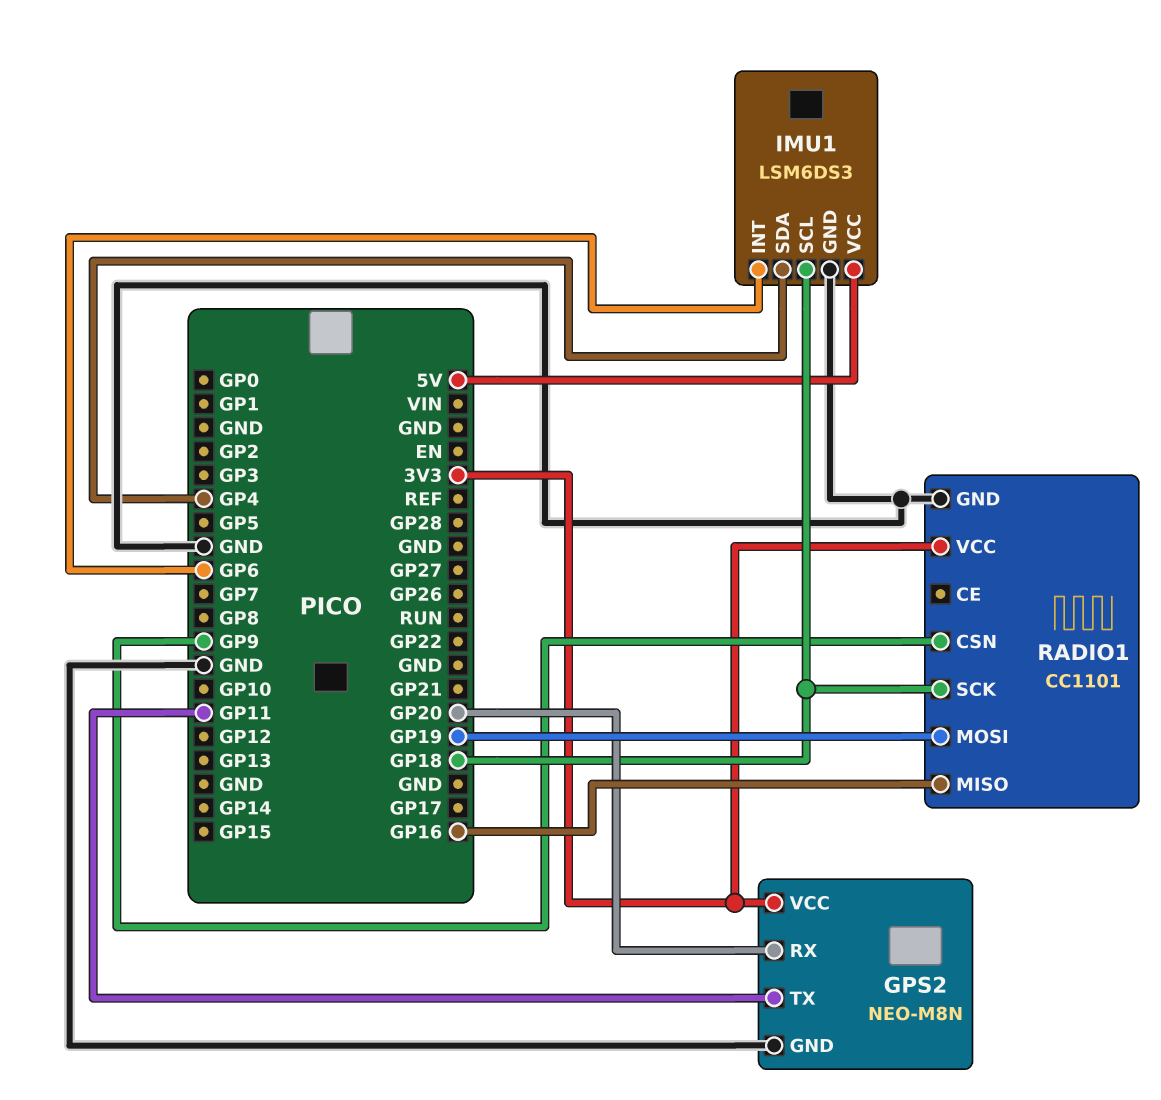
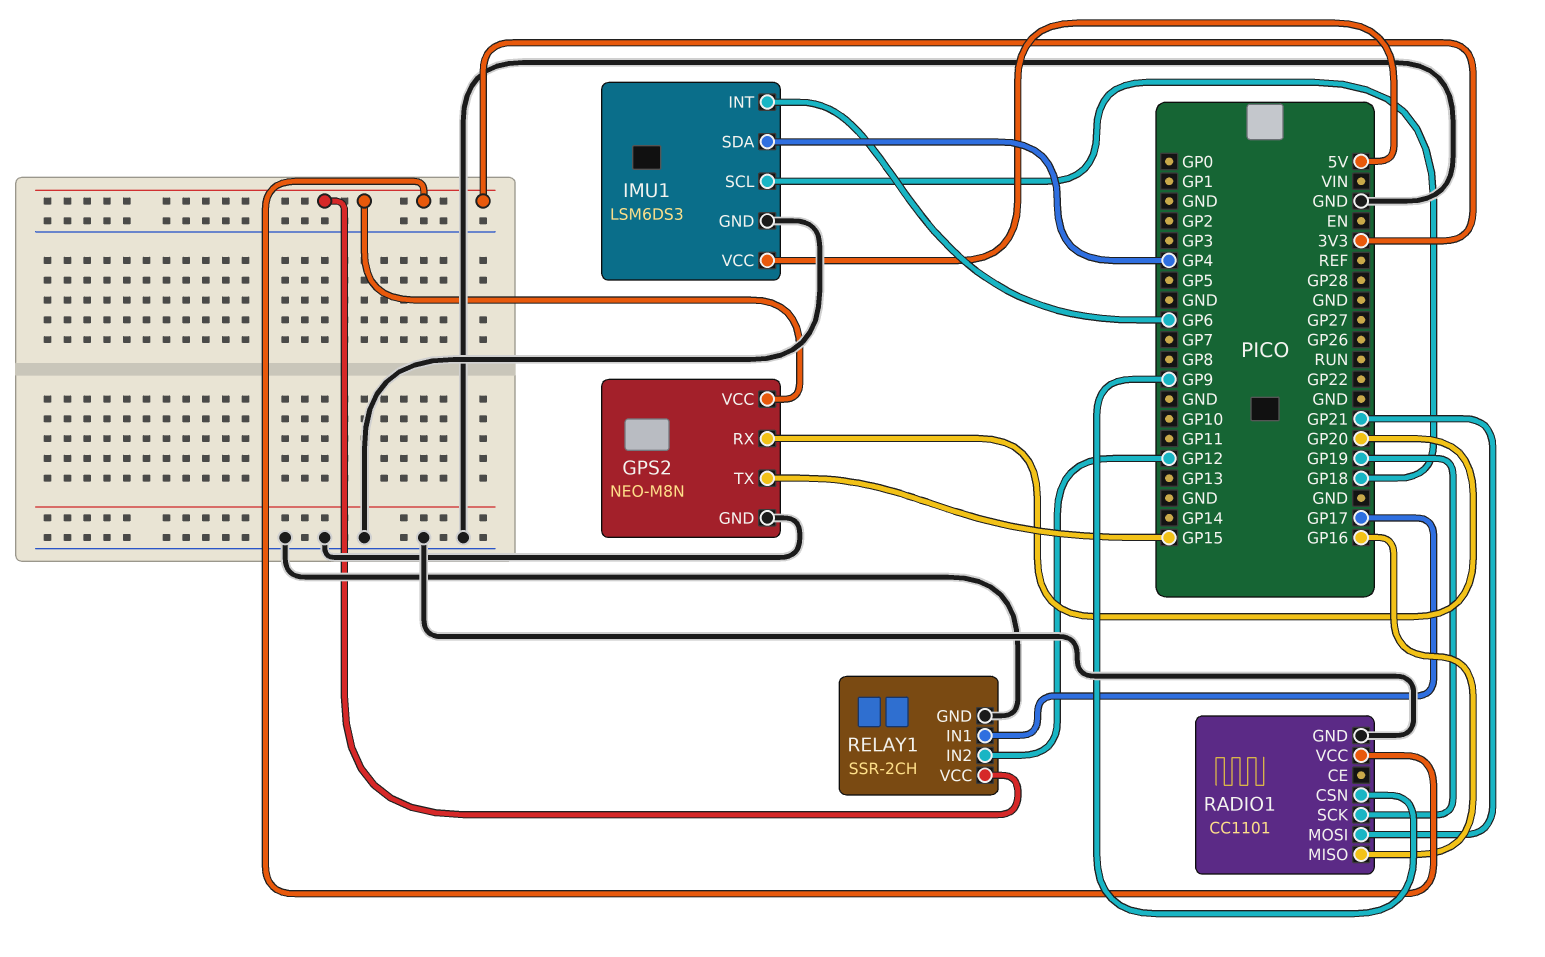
GPS2 pin TX: GP11 -> GP15
RADIO1 pin MOSI: GP19 -> GP21
RADIO1 pin SCK: GP18 -> GP19
RELAY1: none -> SSR-2CH
RELAY1 pin GND: none -> GND
RELAY1 pin IN1: none -> GP17
RELAY1 pin IN2: none -> GP12
RELAY1 pin VCC: none -> 3V3

